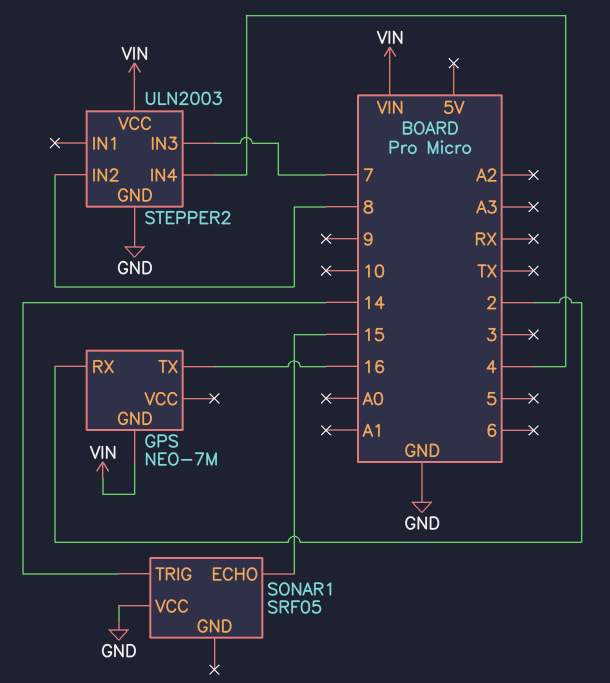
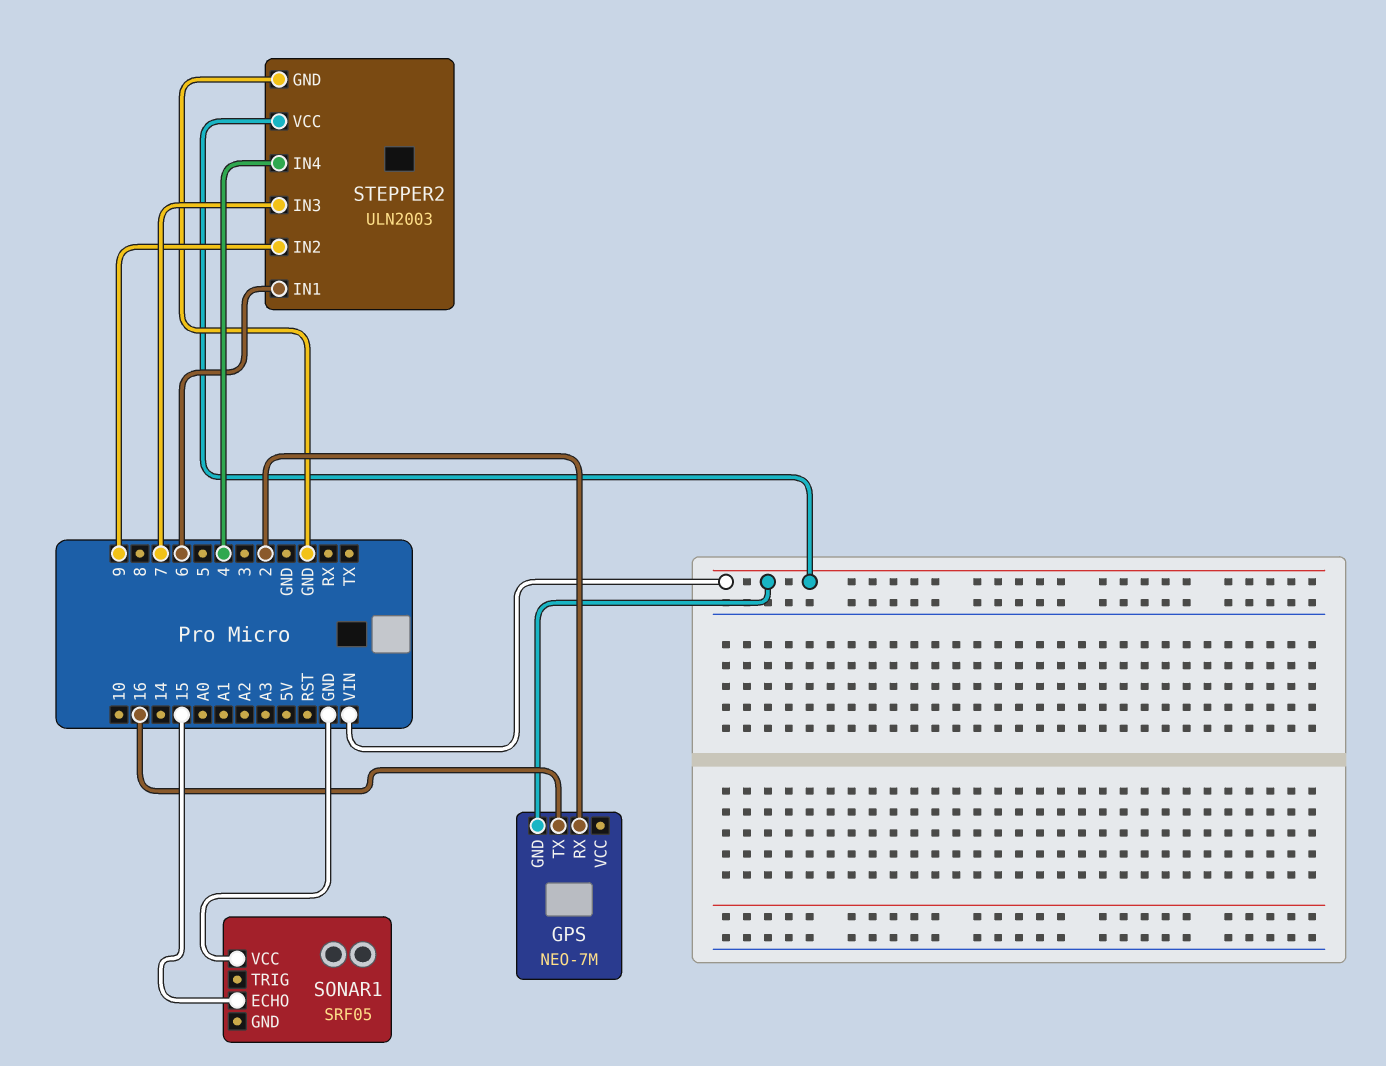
SONAR1 pin TRIG: 14 -> none
STEPPER2 pin IN1: none -> 6
STEPPER2 pin IN2: 8 -> 9

